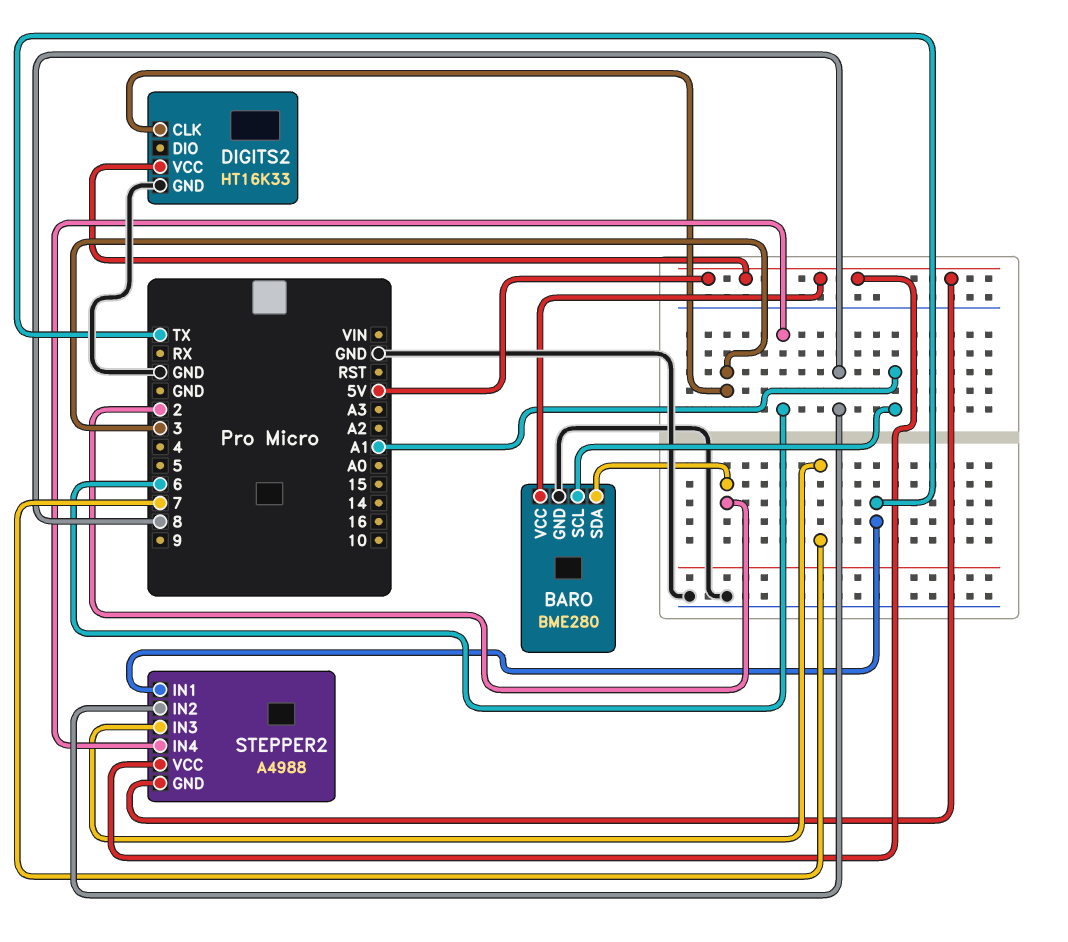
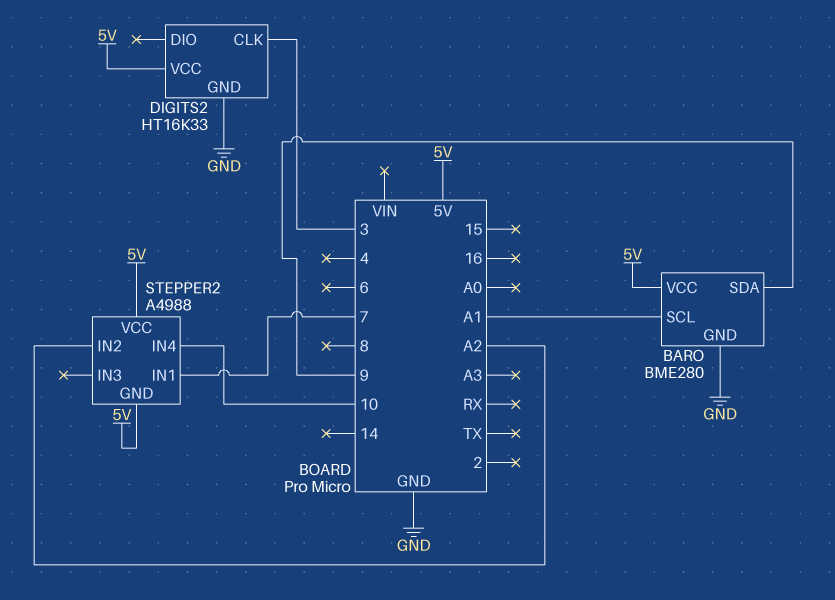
BARO pin SDA: 2 -> 9
STEPPER2 pin IN1: TX -> 7
STEPPER2 pin IN2: 8 -> A2
STEPPER2 pin IN3: 7 -> none
STEPPER2 pin IN4: 6 -> 10

